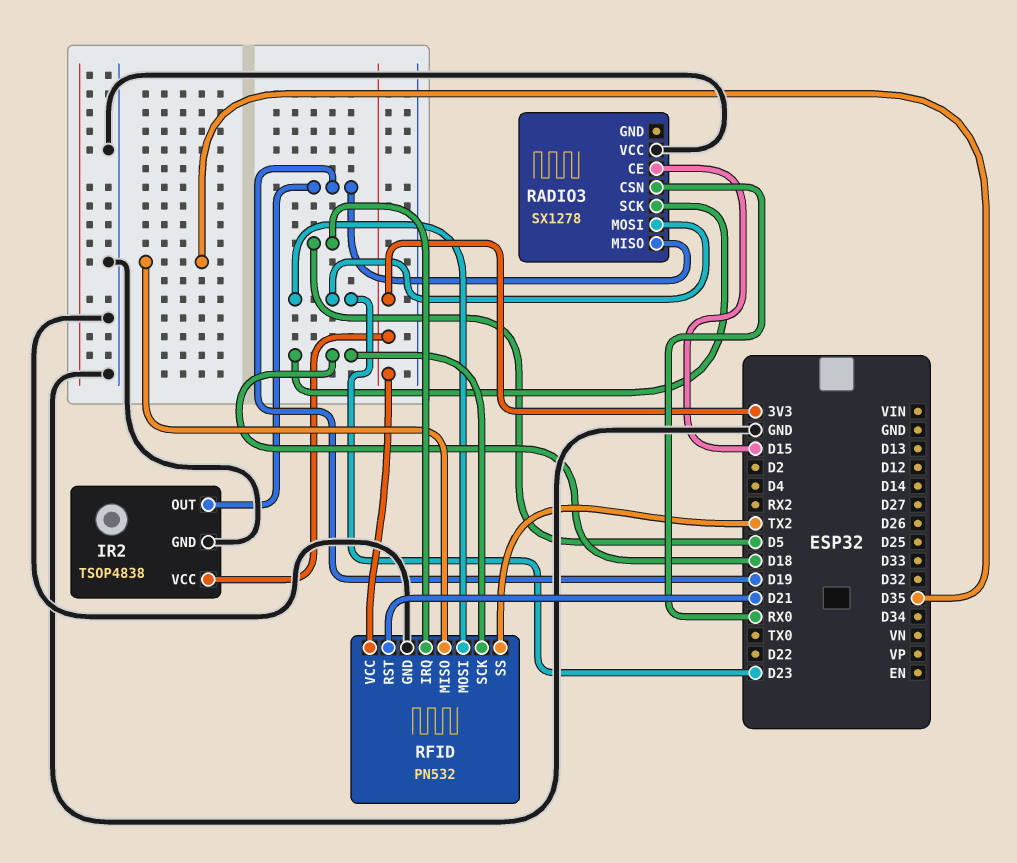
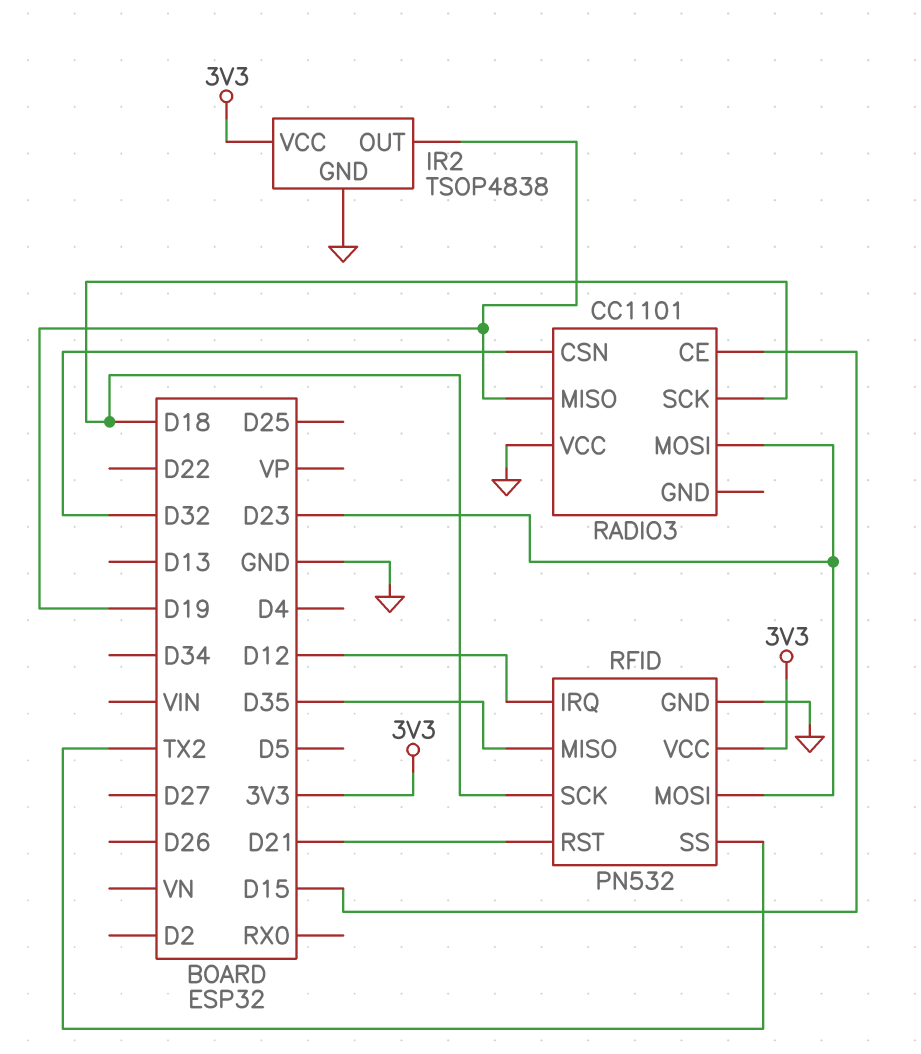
RADIO3: SX1278 -> CC1101
RADIO3 pin CSN: RX0 -> D32
RFID pin IRQ: D5 -> D12

